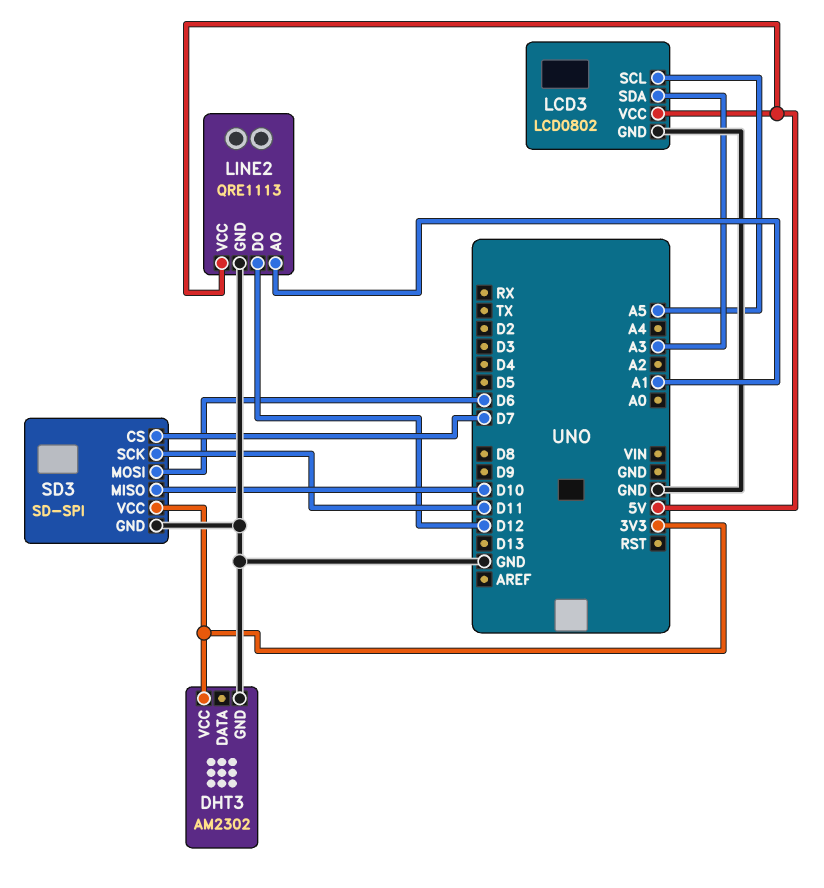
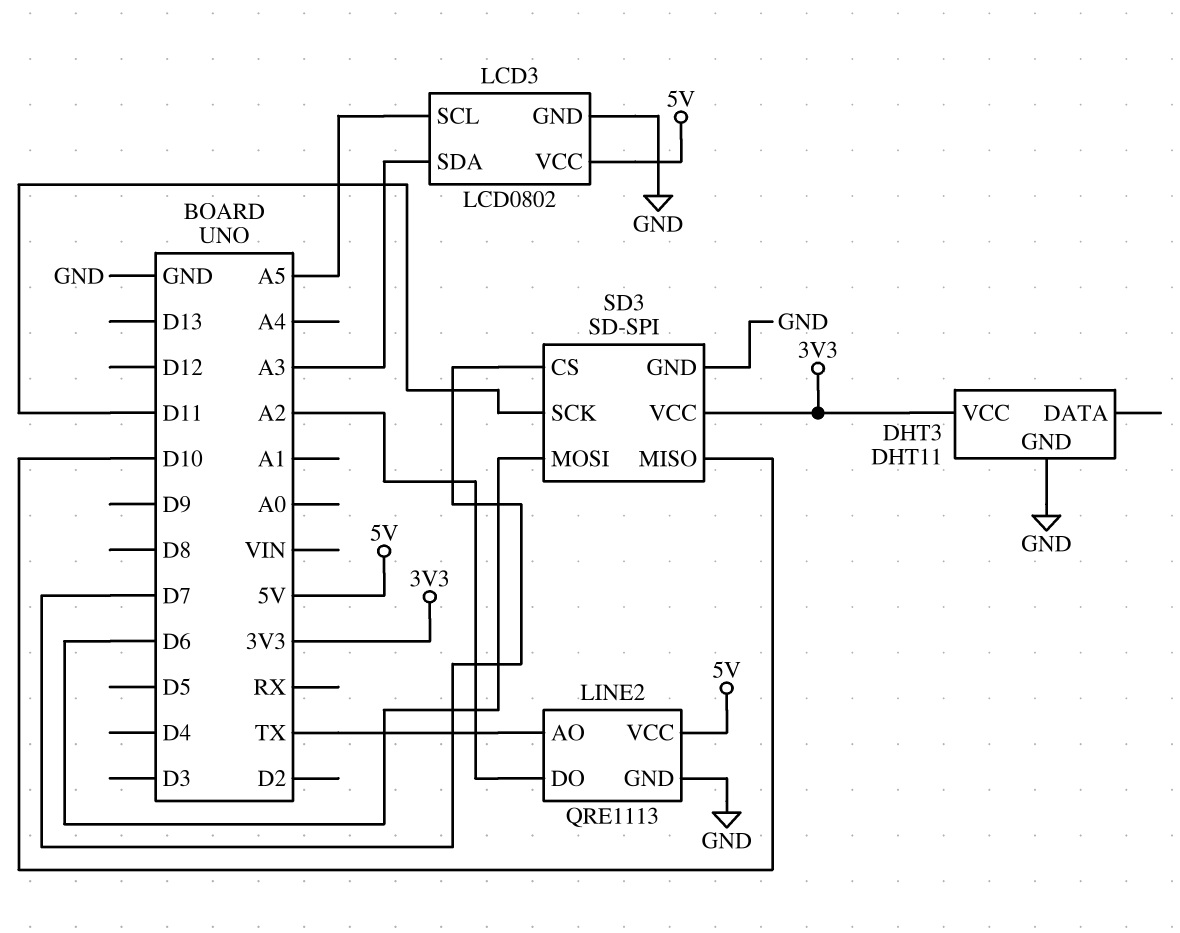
DHT3: AM2302 -> DHT11
LINE2 pin AO: A1 -> TX
LINE2 pin DO: D12 -> A2

